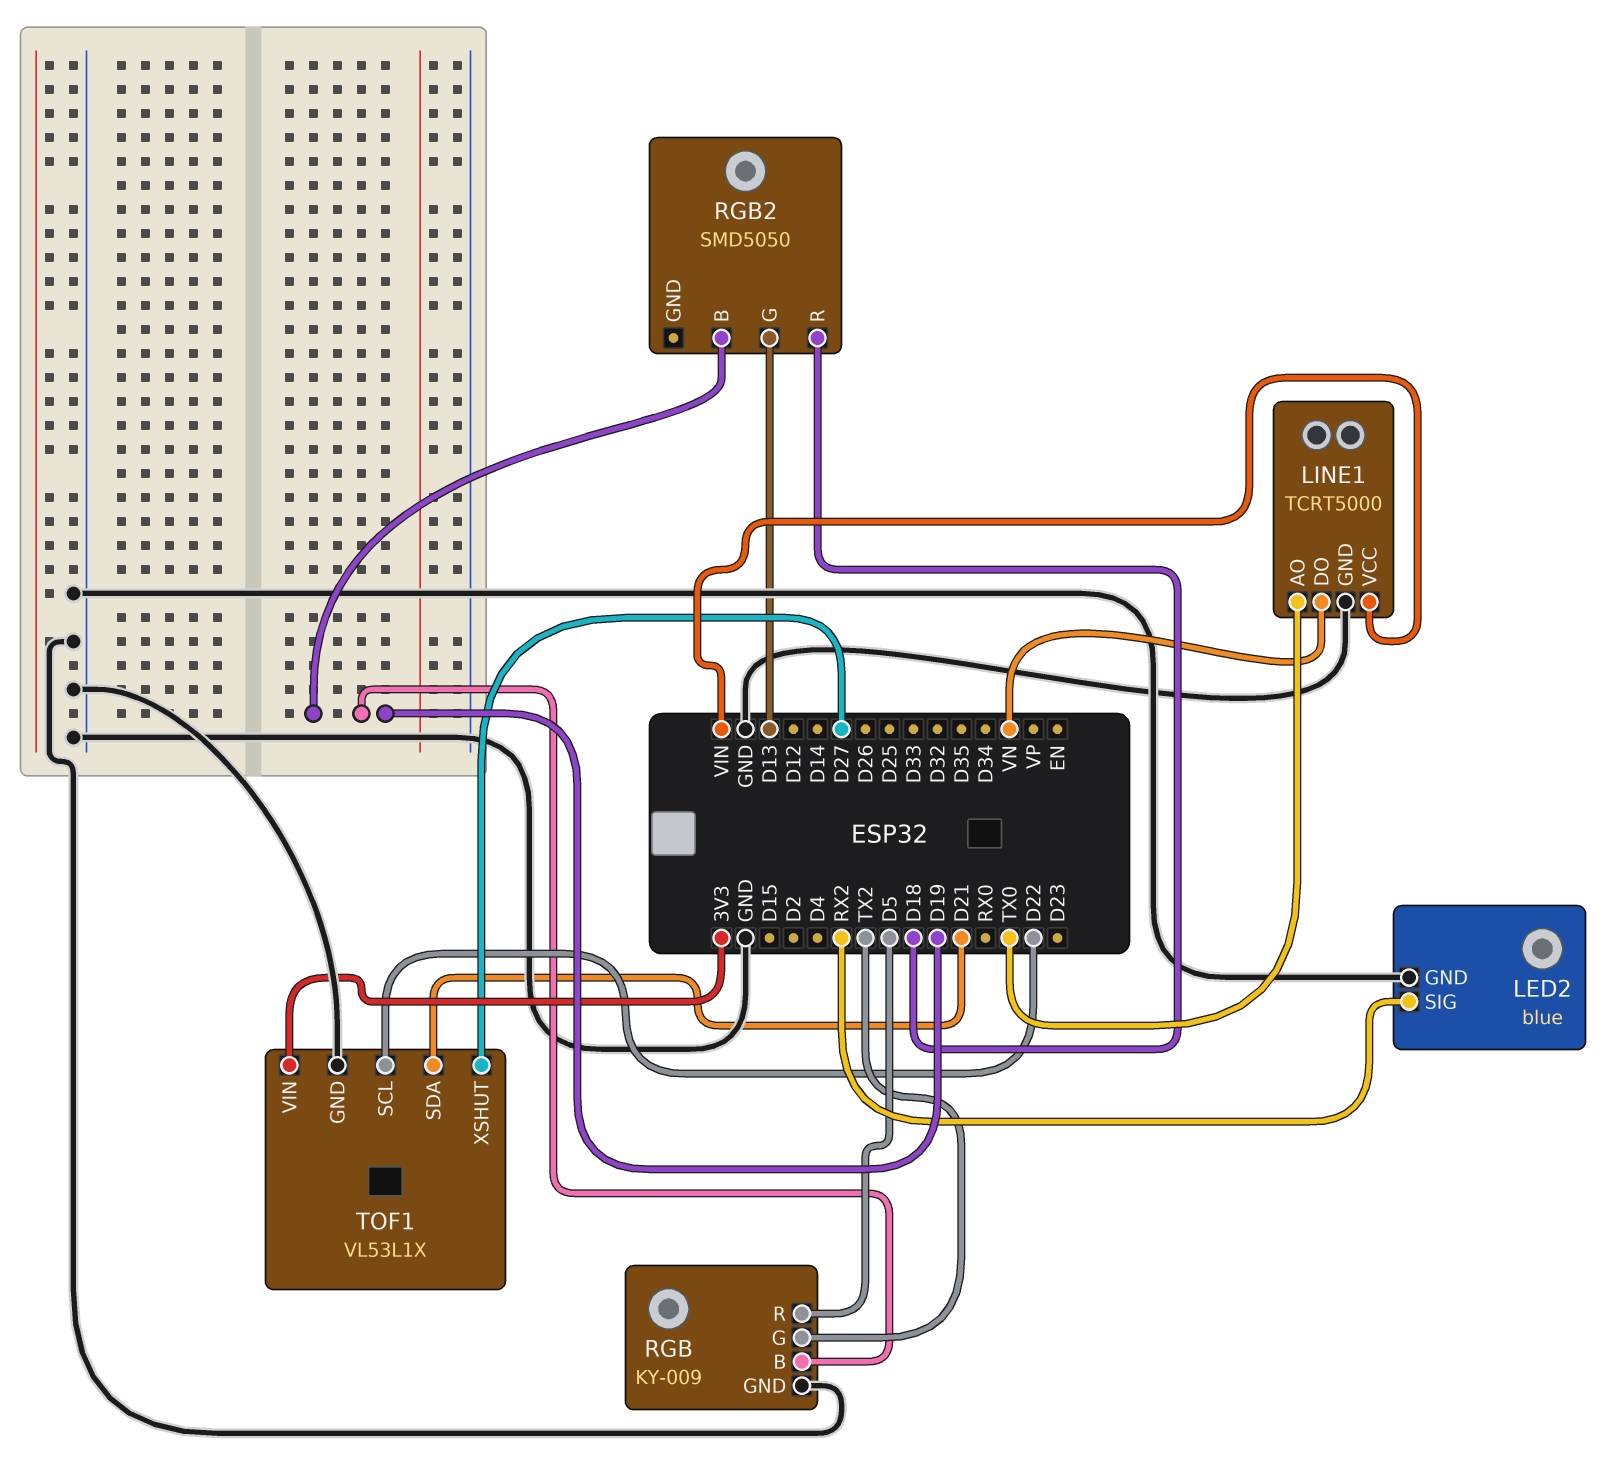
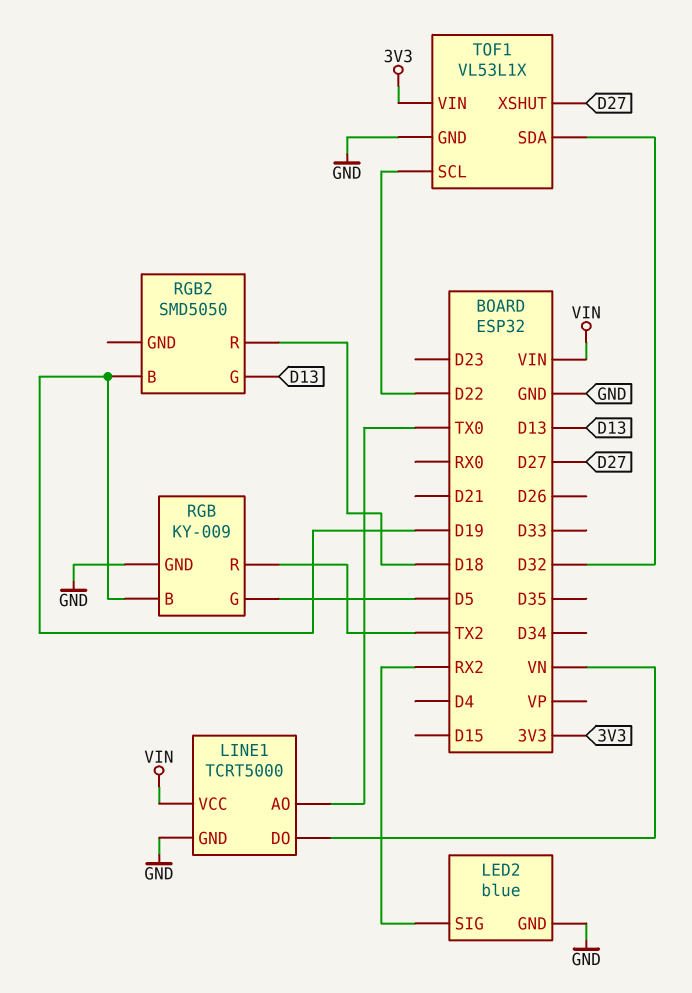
RGB pin G: TX2 -> D5
RGB pin R: D5 -> TX2
TOF1 pin SDA: D21 -> D32

